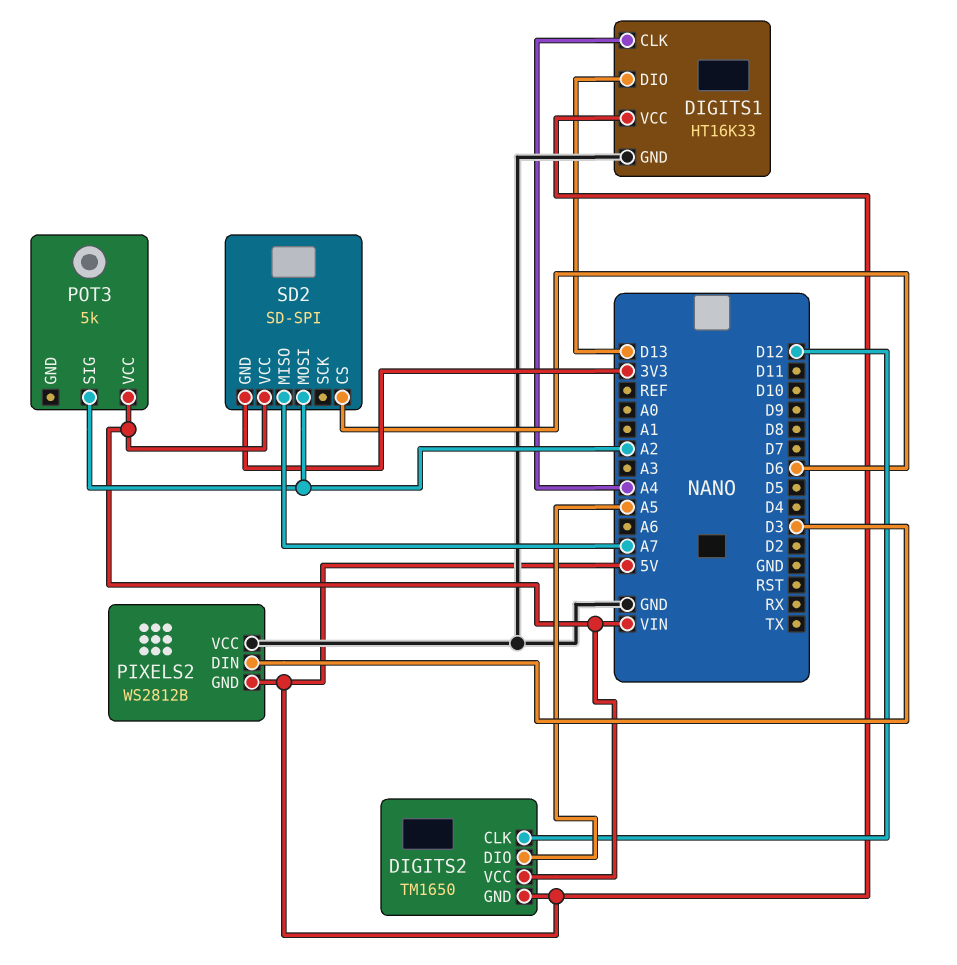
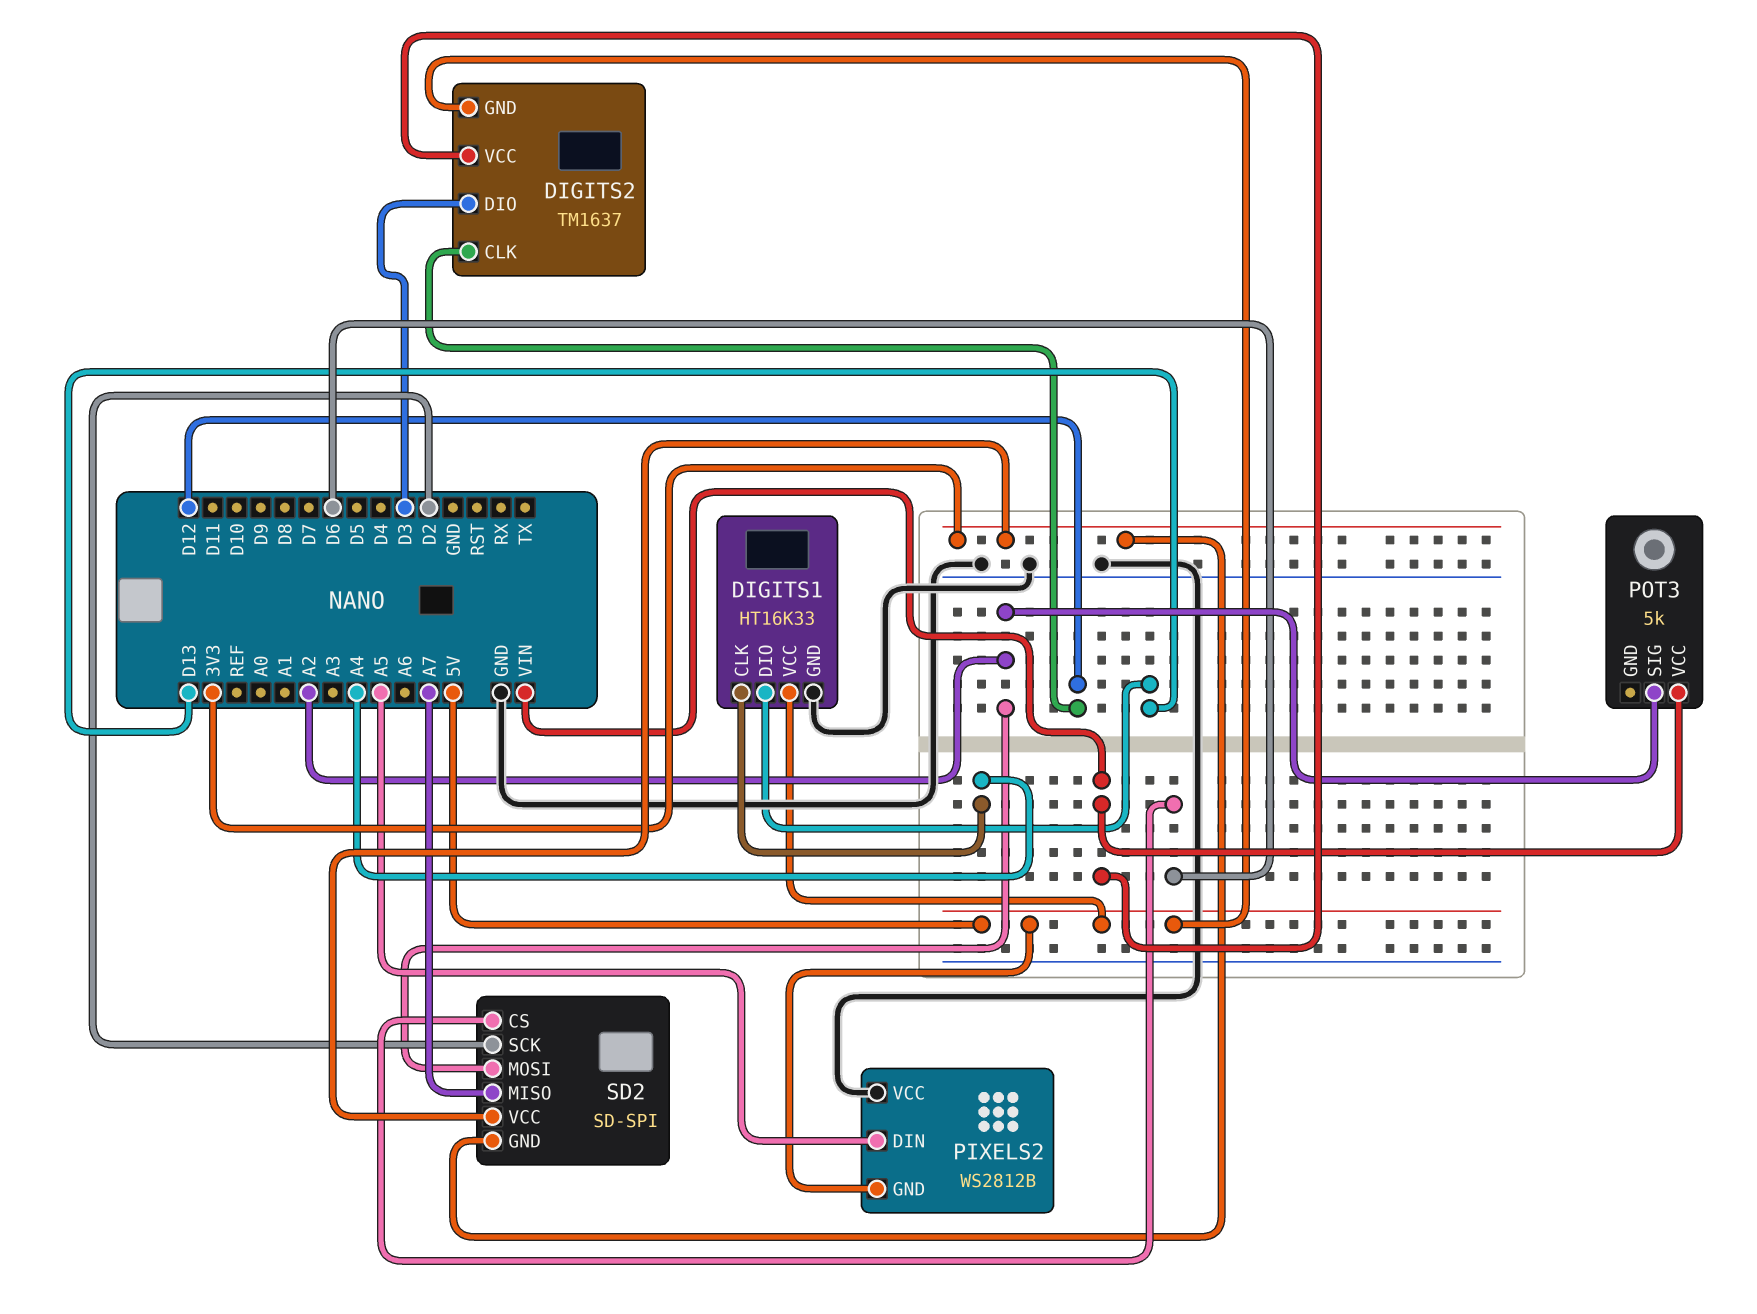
DIGITS2: TM1650 -> TM1637
DIGITS2 pin DIO: A5 -> D3
PIXELS2 pin DIN: D3 -> A5
SD2 pin SCK: none -> D2
SD2 pin VCC: VIN -> 3V3

